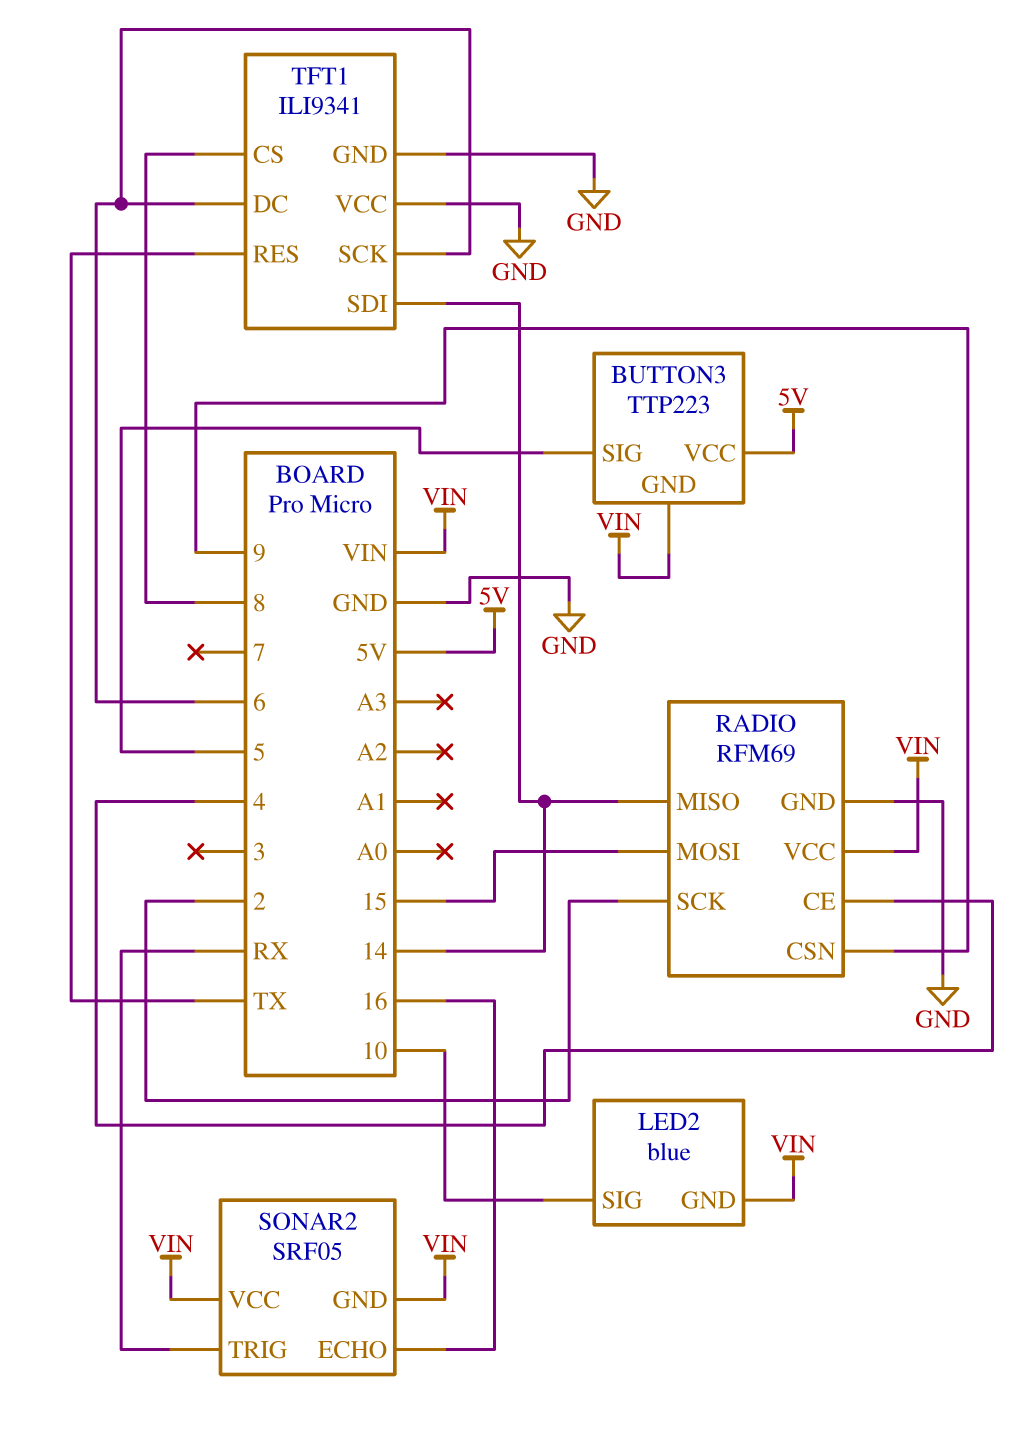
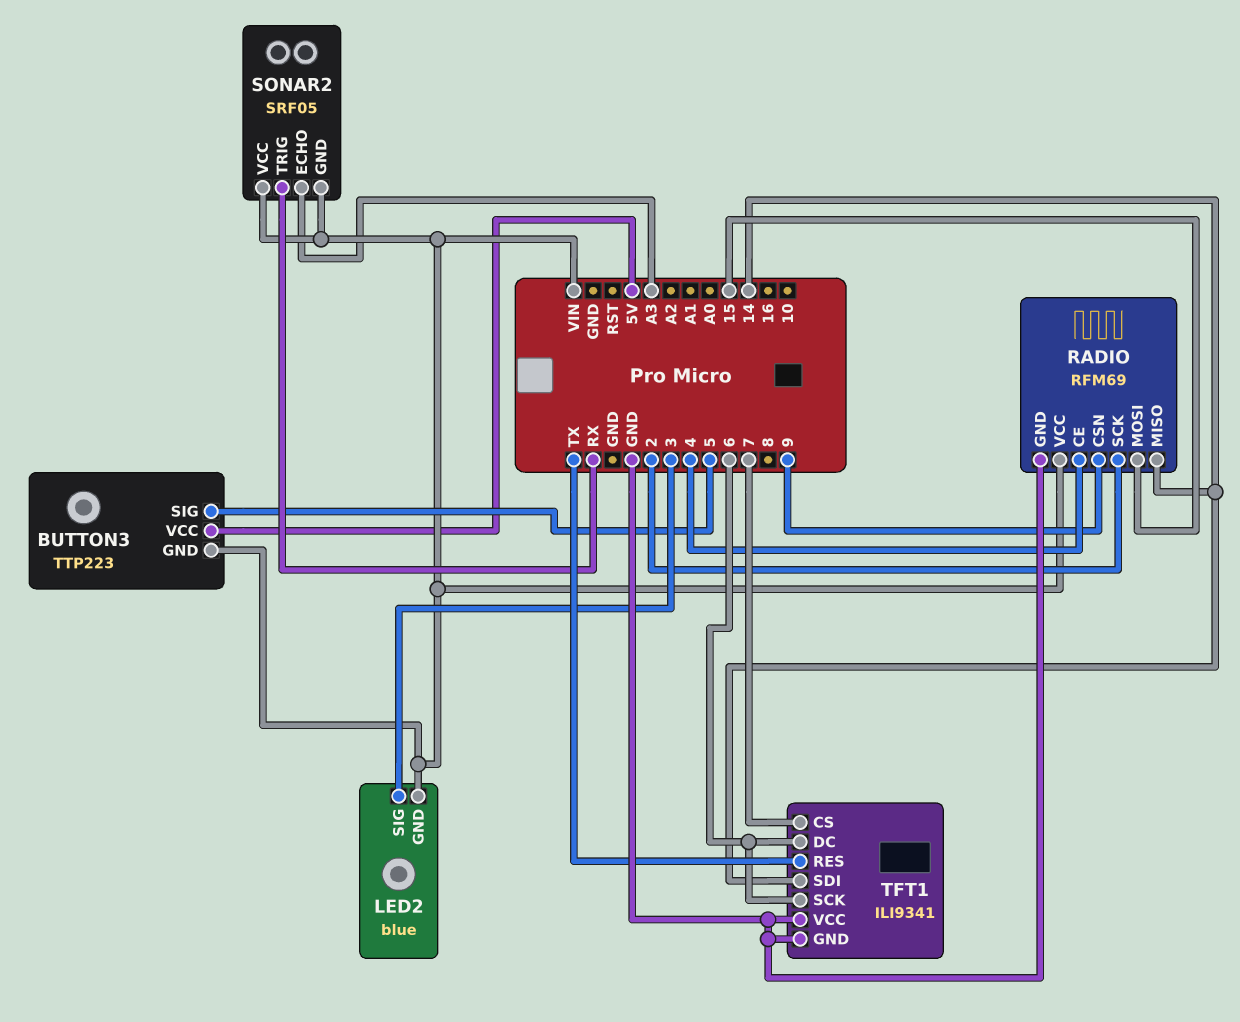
LED2 pin SIG: 10 -> 3
SONAR2 pin ECHO: 16 -> A3
TFT1 pin CS: 8 -> 7

